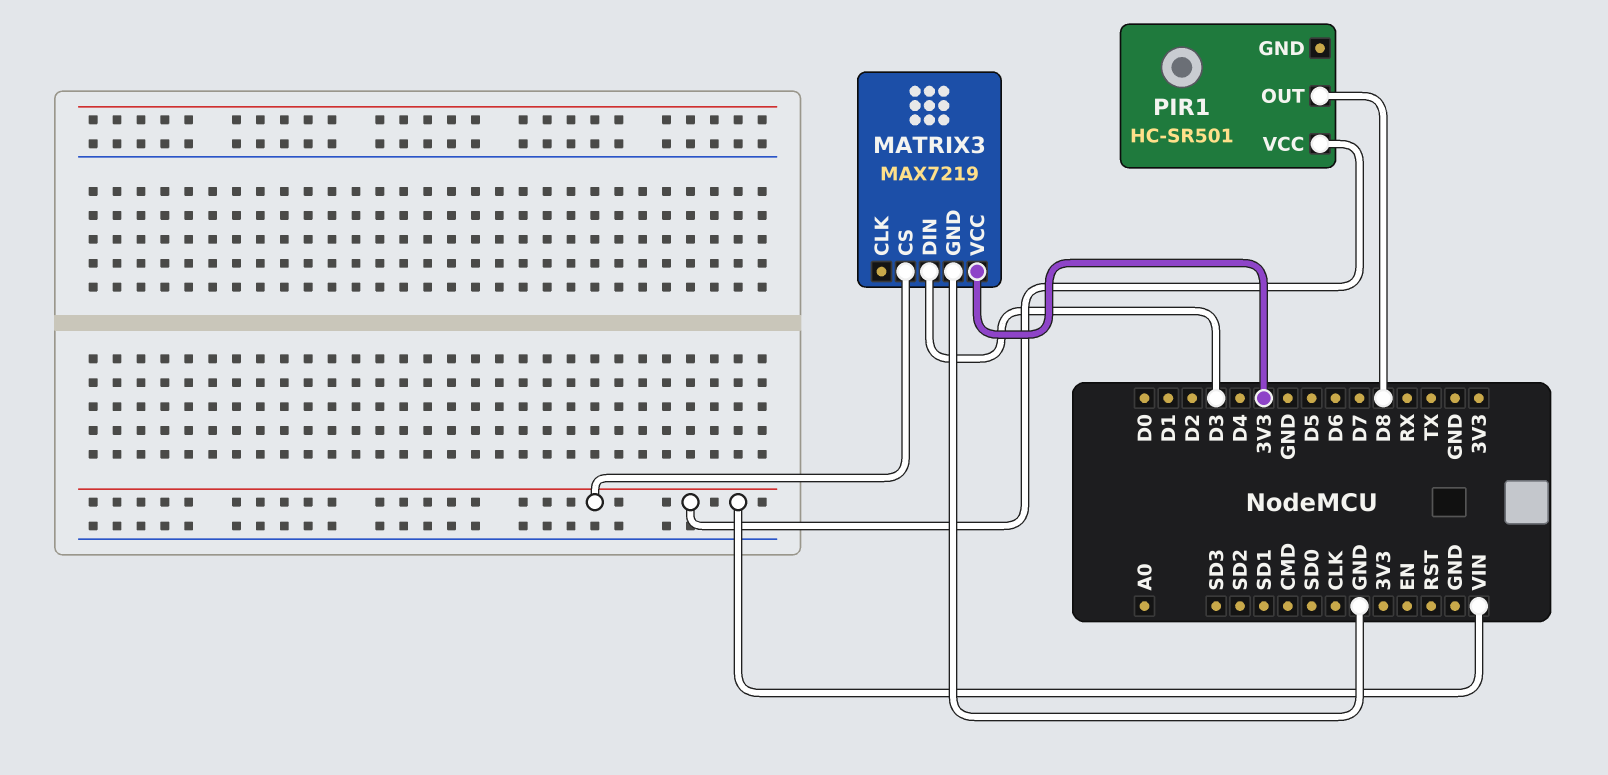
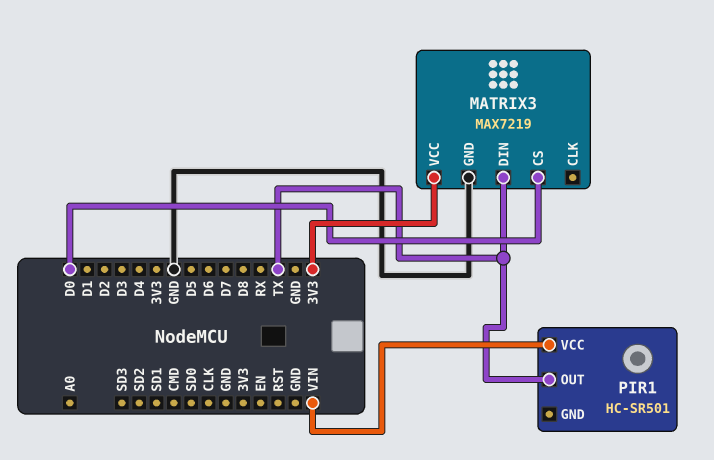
MATRIX3 pin CS: VIN -> D0
MATRIX3 pin DIN: D3 -> TX
PIR1 pin OUT: D8 -> TX

